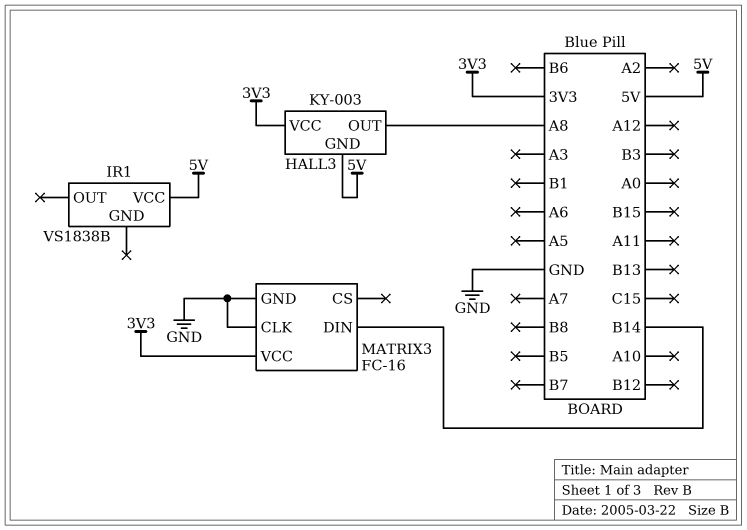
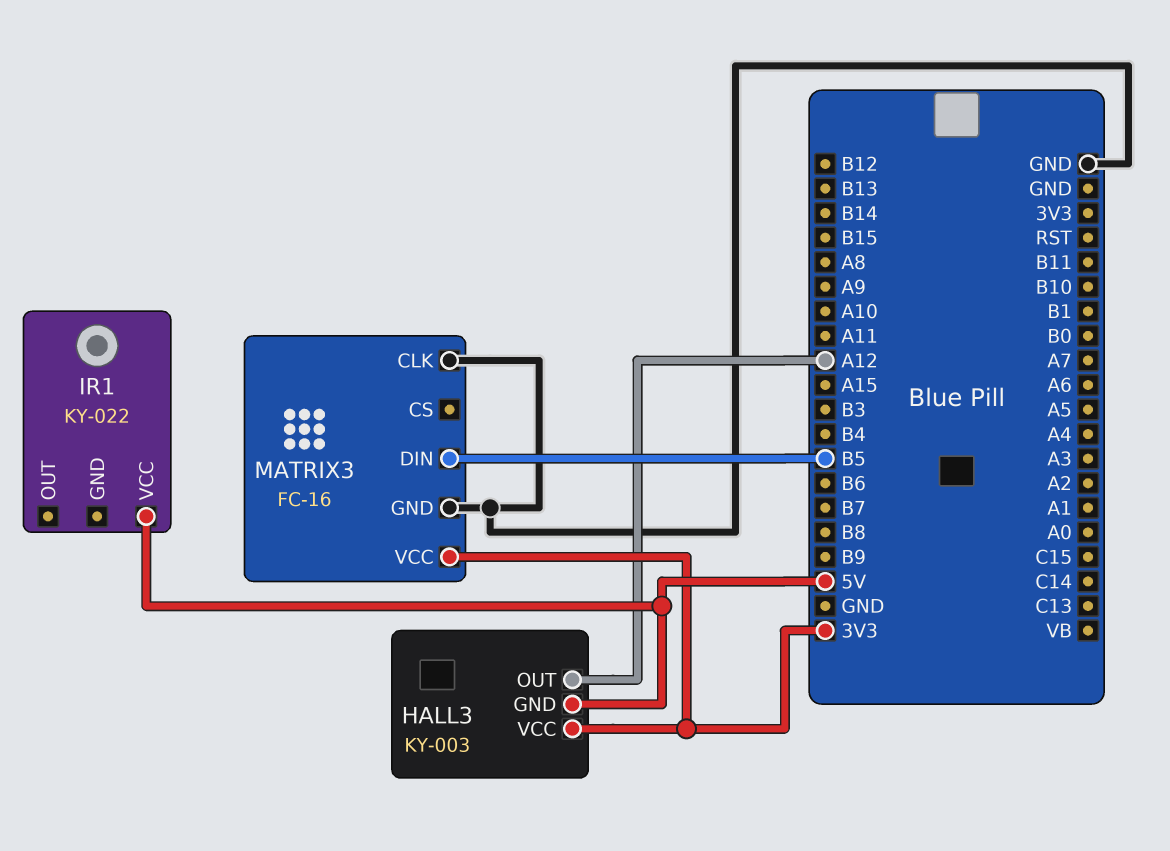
HALL3 pin OUT: A8 -> A12
IR1: VS1838B -> KY-022
MATRIX3 pin DIN: B14 -> B5

